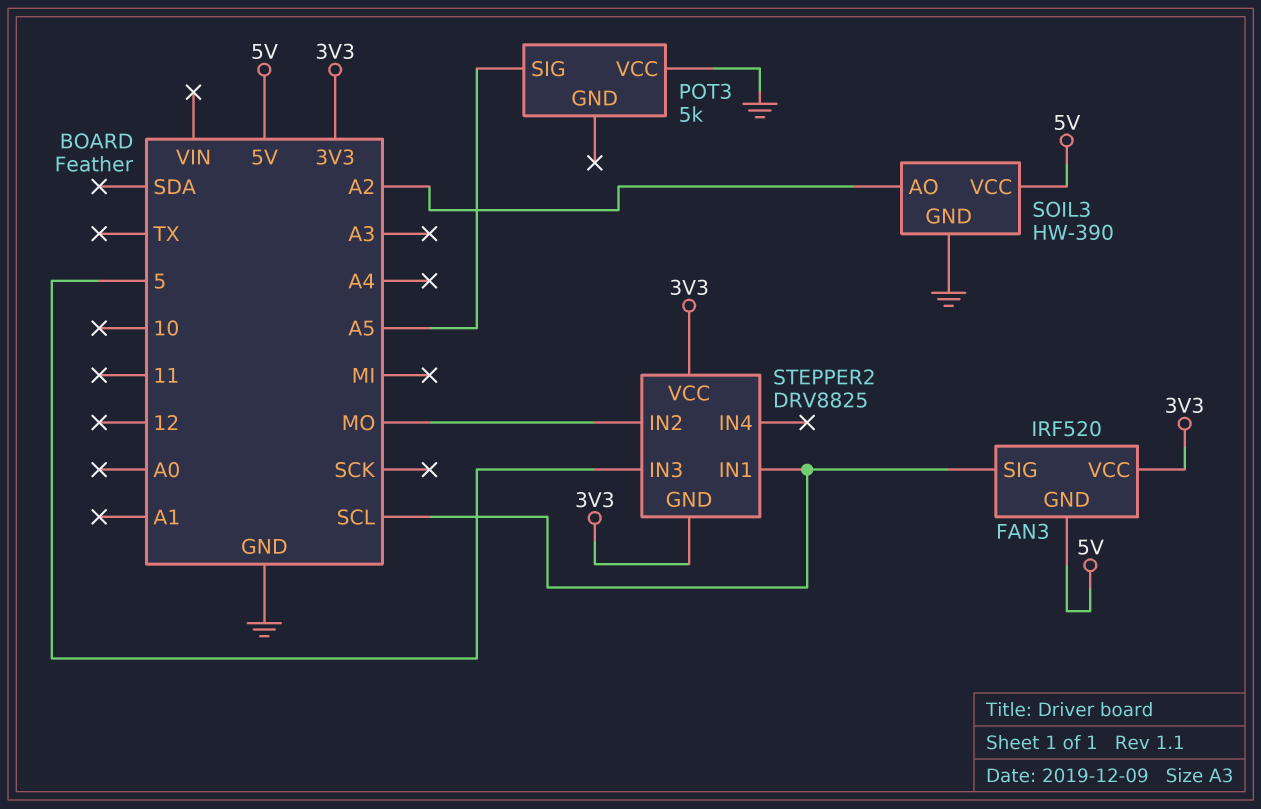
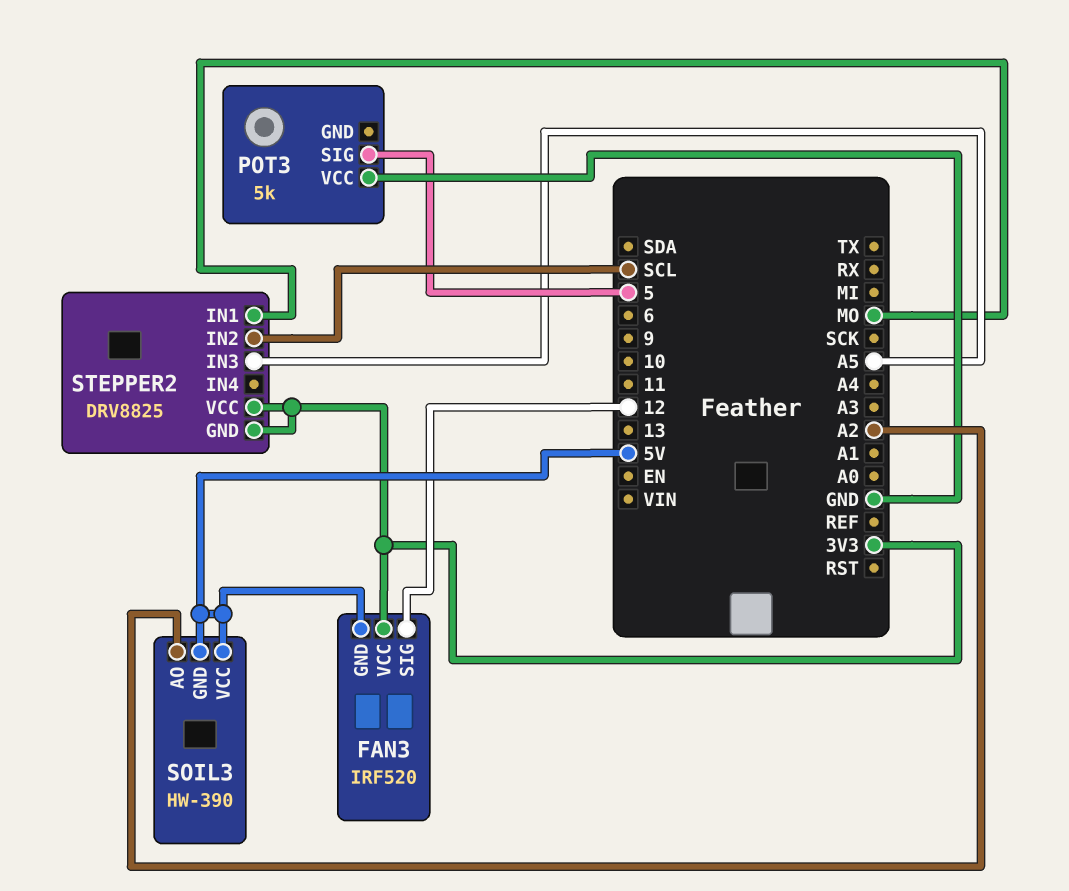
FAN3 pin SIG: SCL -> 12
POT3 pin SIG: A5 -> 5
SOIL3 pin GND: GND -> 5V
STEPPER2 pin IN1: SCL -> MO
STEPPER2 pin IN2: MO -> SCL
STEPPER2 pin IN3: 5 -> A5

